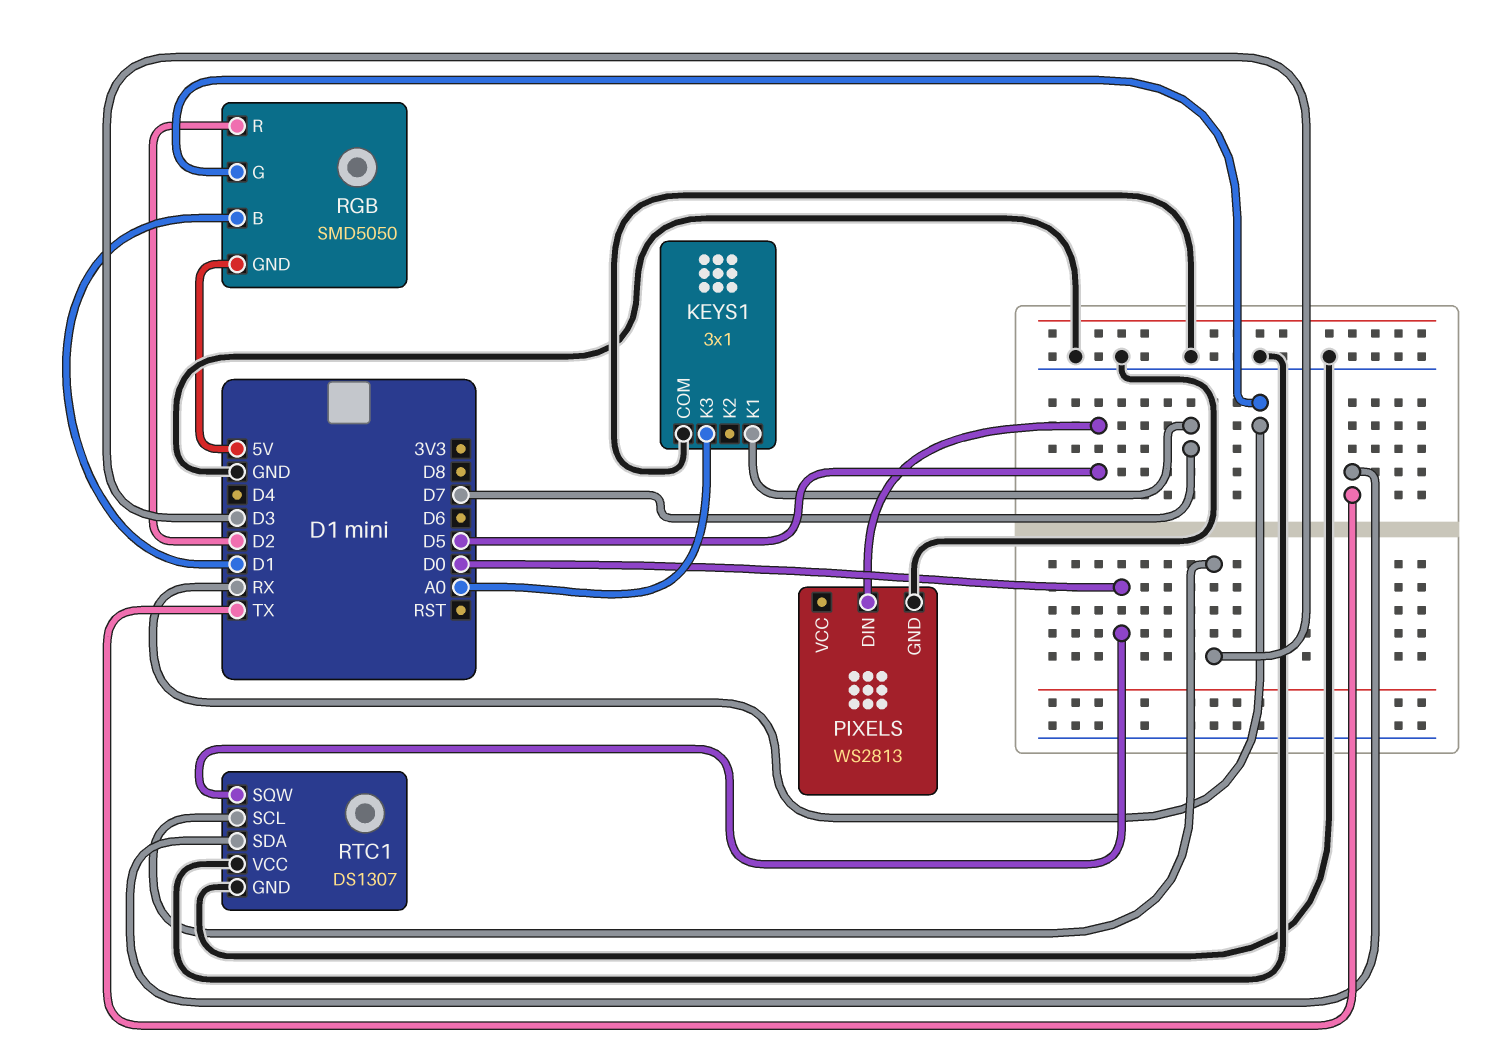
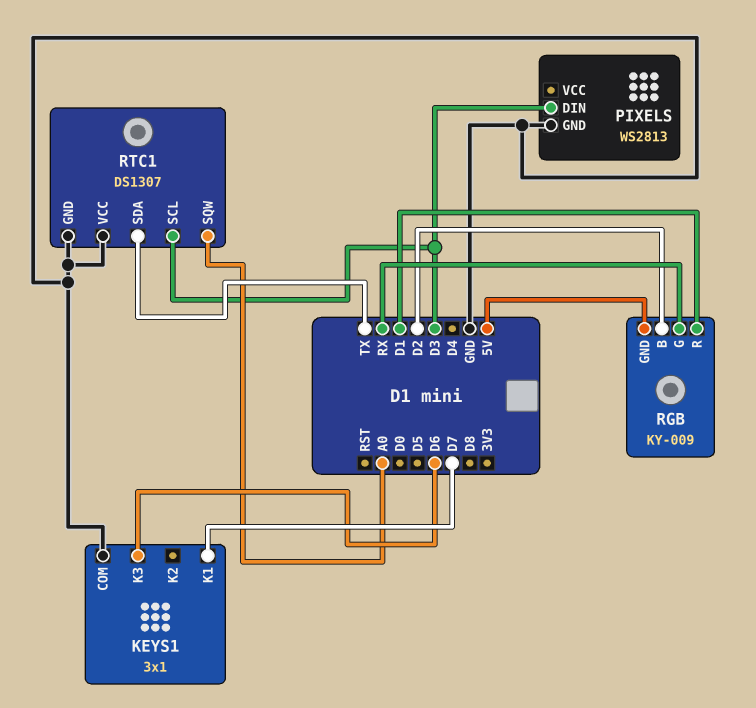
KEYS1 pin K3: A0 -> D6
PIXELS pin DIN: D5 -> D3
RGB: SMD5050 -> KY-009
RGB pin B: D1 -> D2
RGB pin R: D2 -> D1
RTC1 pin SQW: D0 -> A0

